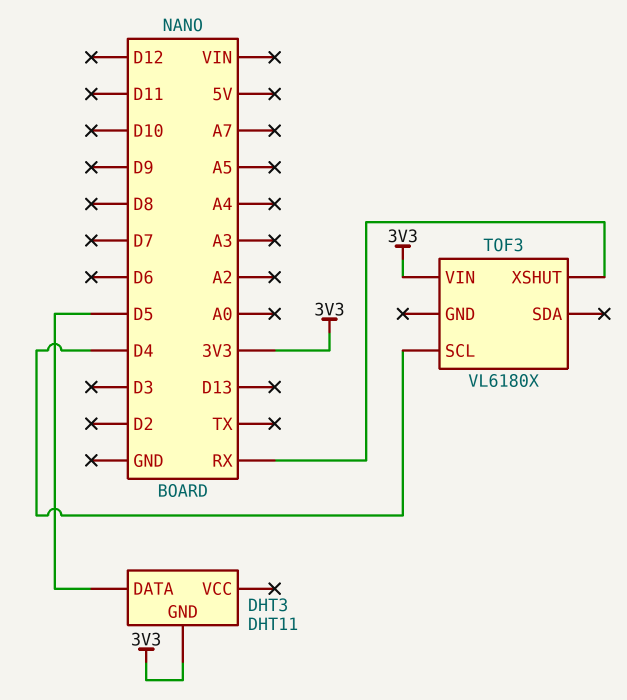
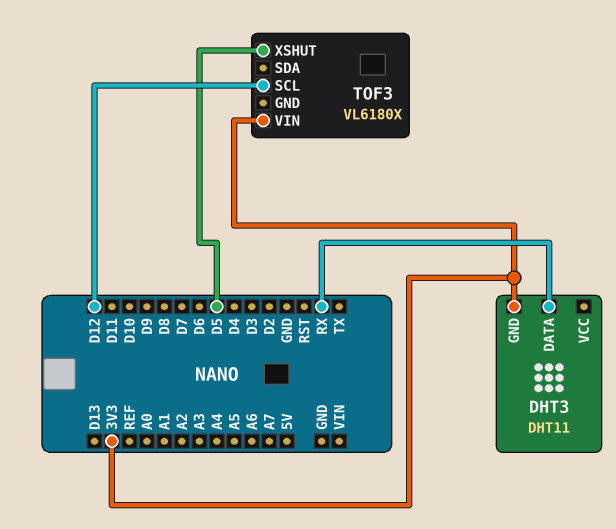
DHT3 pin DATA: D5 -> RX
TOF3 pin SCL: D4 -> D12
TOF3 pin XSHUT: RX -> D5

